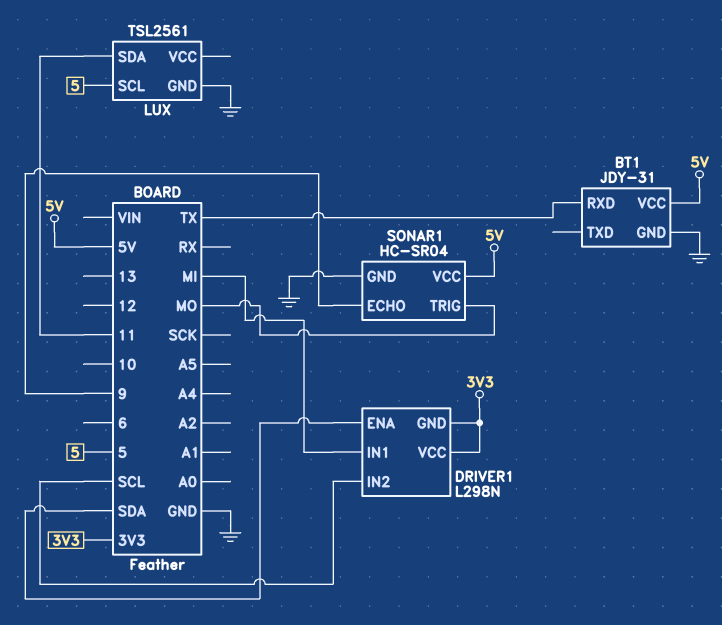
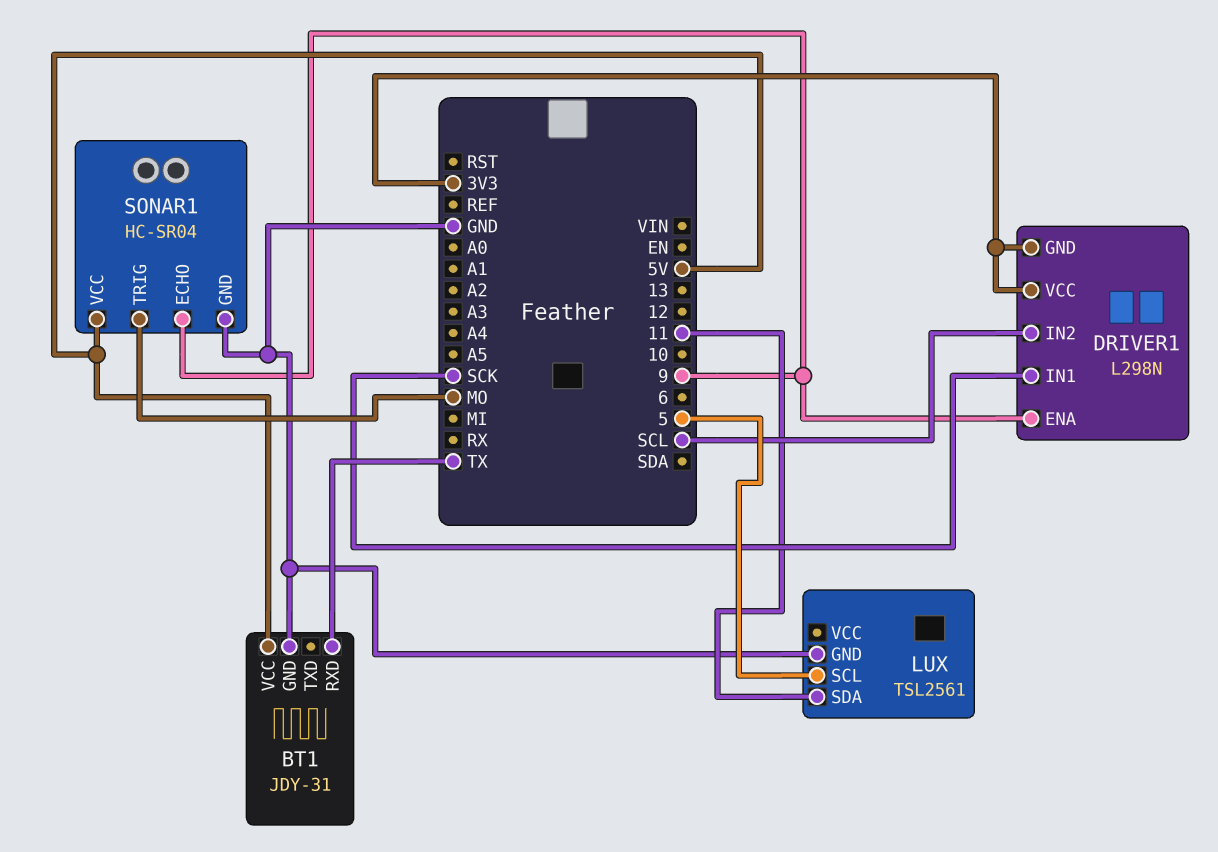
DRIVER1 pin ENA: SDA -> 9
DRIVER1 pin IN1: MI -> SCK

